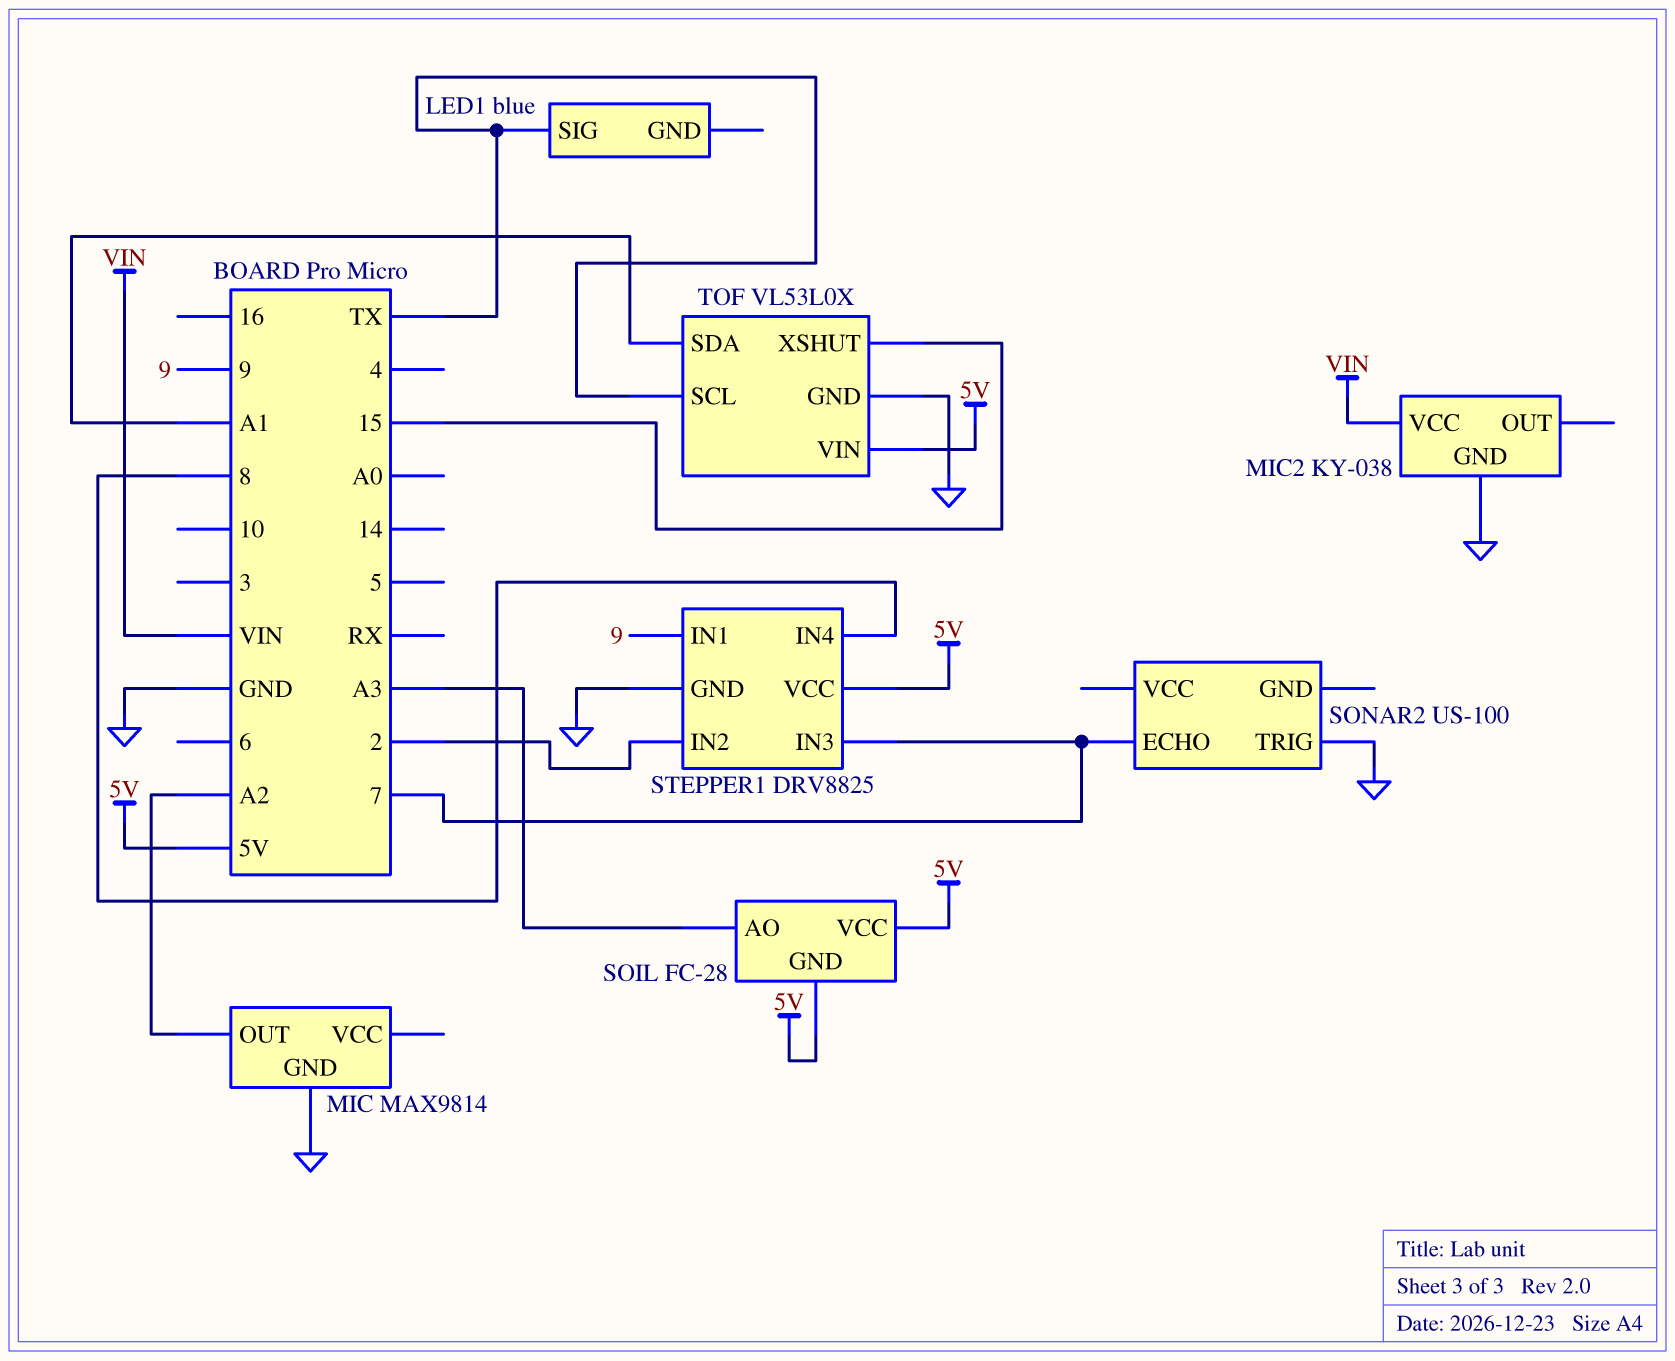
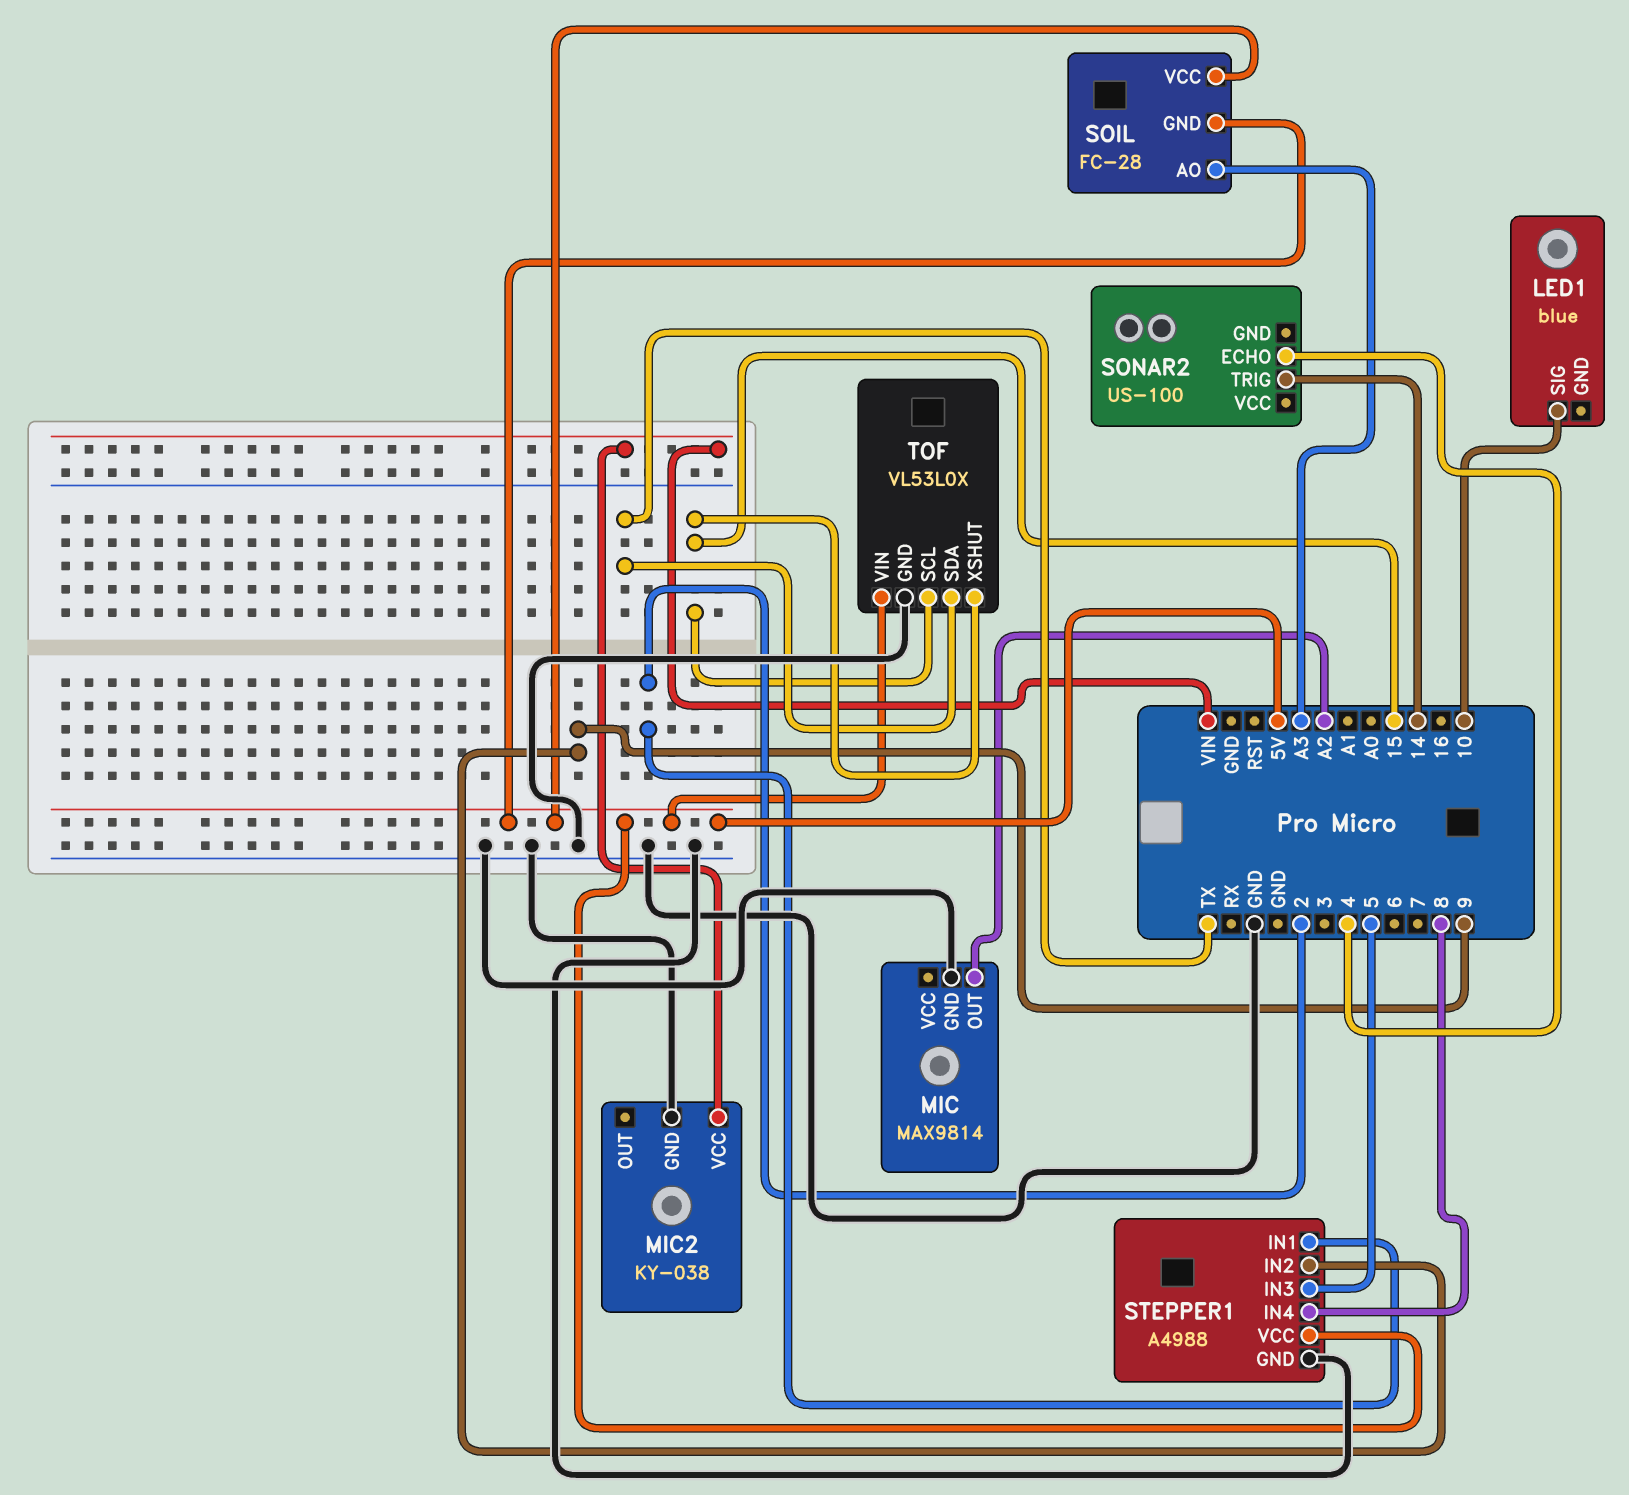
LED1 pin SIG: TX -> 10
SONAR2 pin ECHO: 7 -> 4
SONAR2 pin TRIG: GND -> 14
STEPPER1: DRV8825 -> A4988
STEPPER1 pin IN1: 9 -> 2
STEPPER1 pin IN2: 2 -> 9
STEPPER1 pin IN3: 7 -> 5
TOF pin SCL: TX -> 15
TOF pin SDA: A1 -> TX

